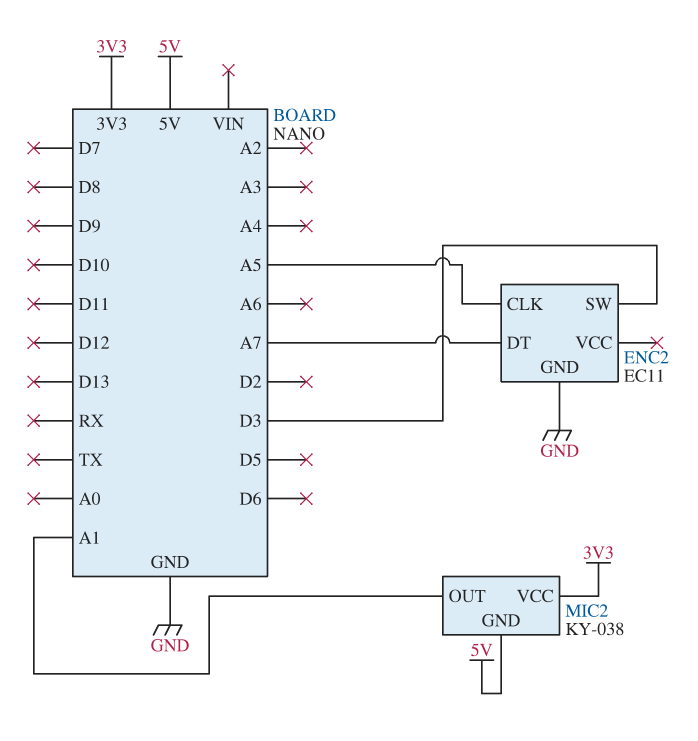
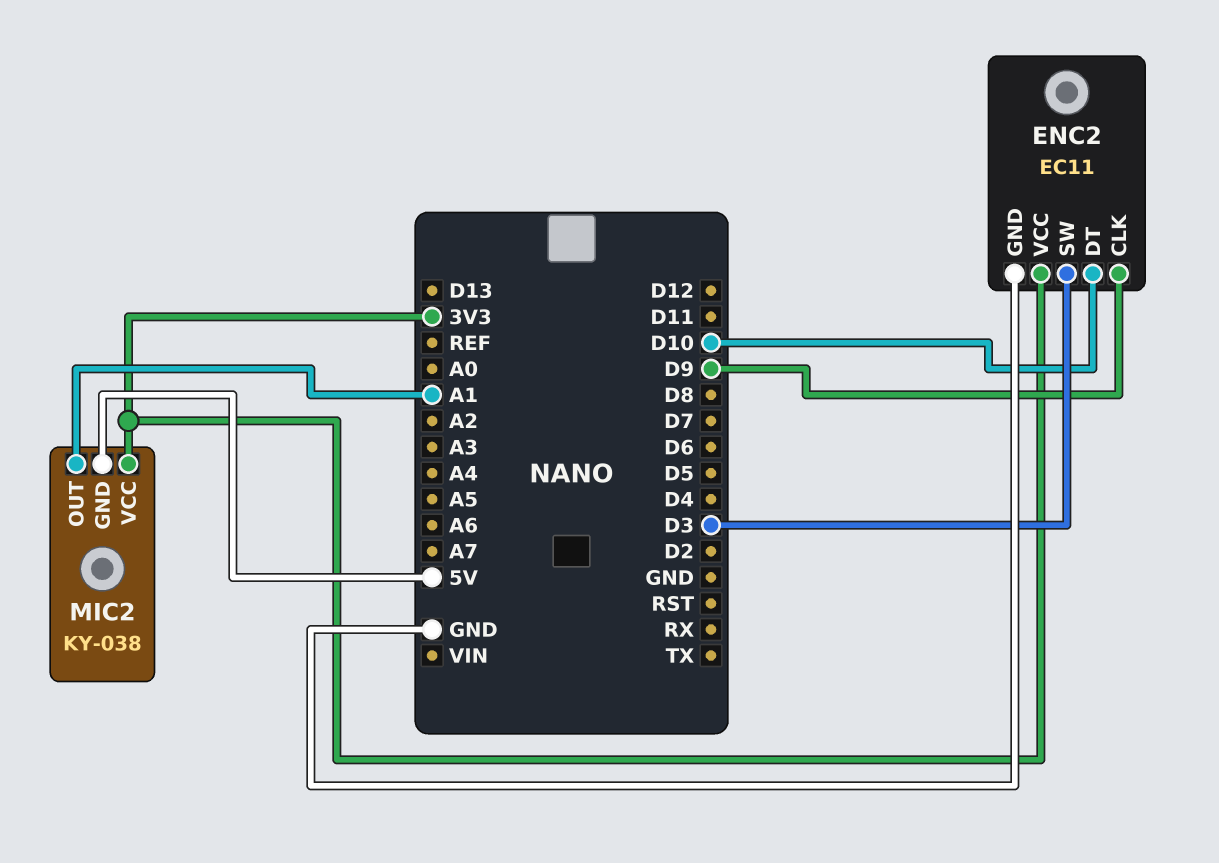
ENC2 pin CLK: A5 -> D9
ENC2 pin DT: A7 -> D10
ENC2 pin VCC: none -> 3V3

